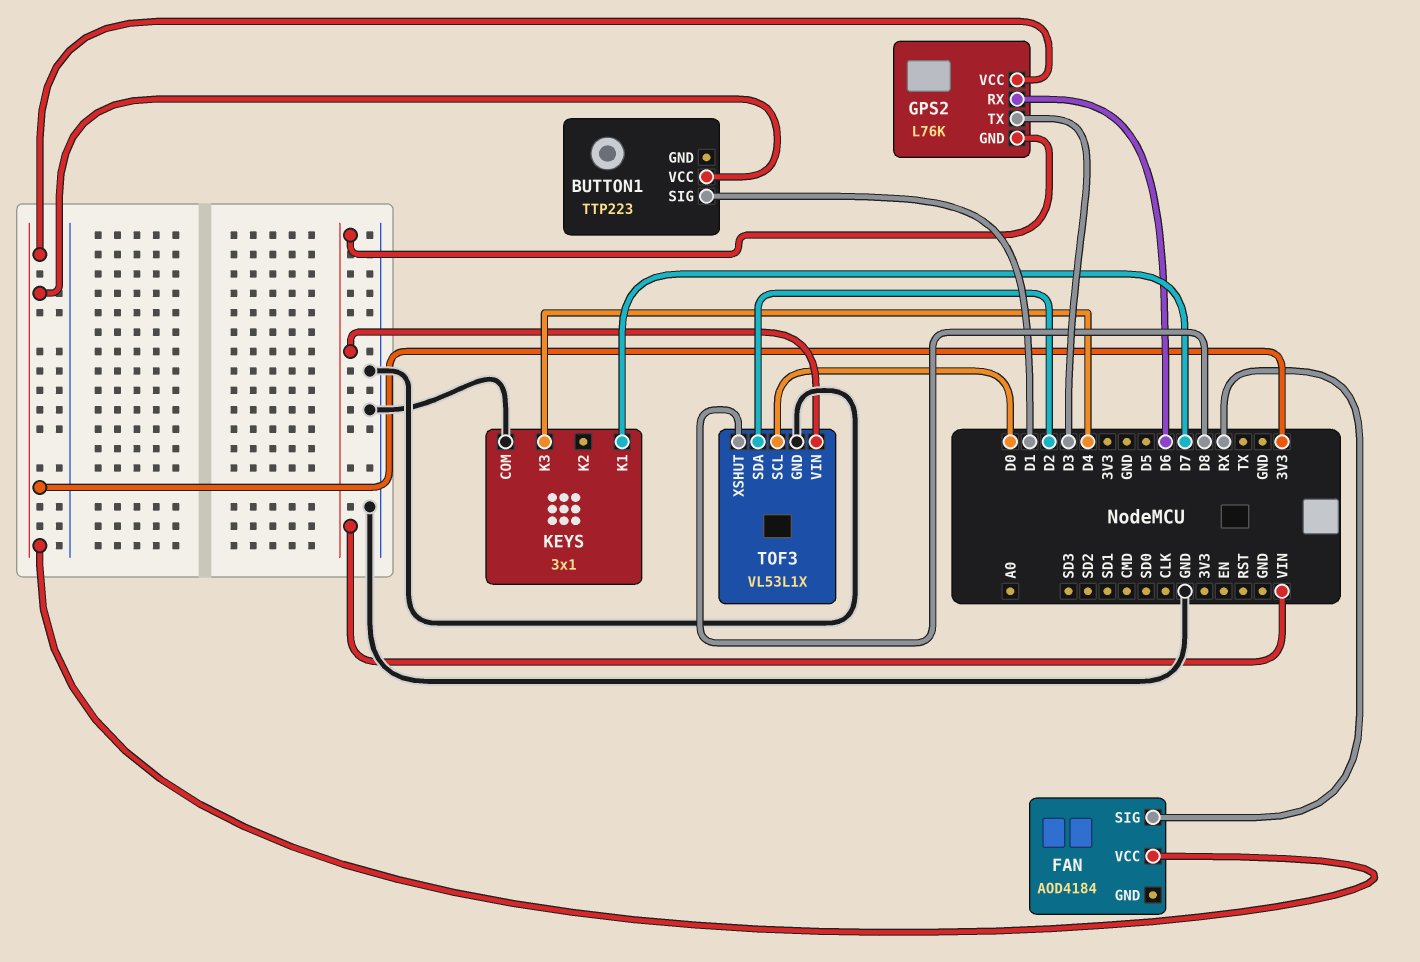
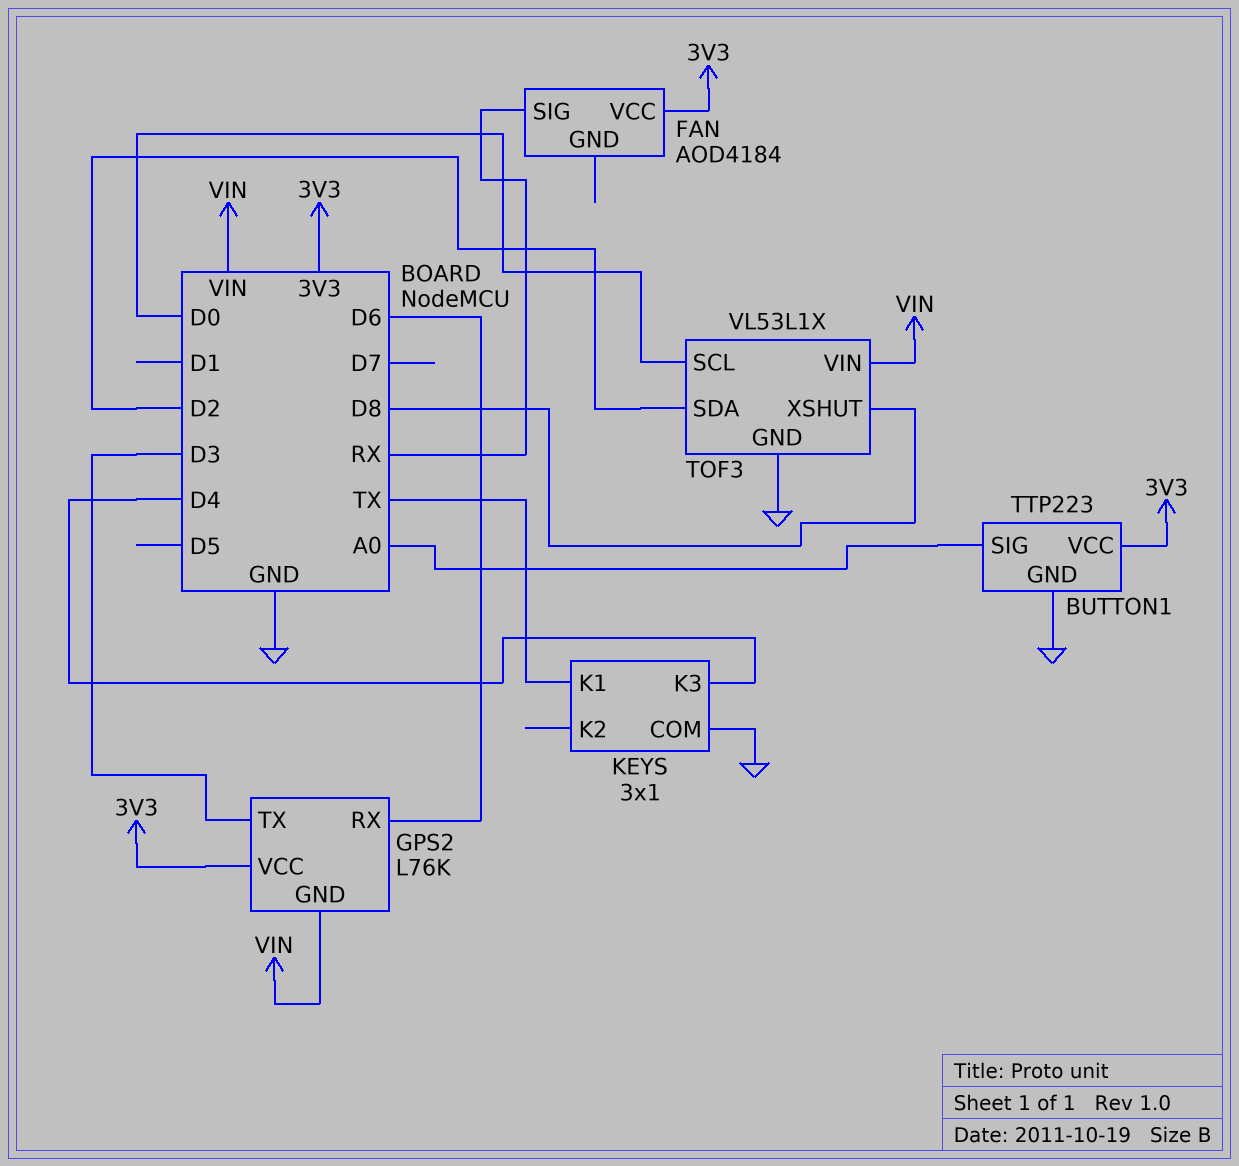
BUTTON1 pin GND: none -> GND
BUTTON1 pin SIG: D1 -> A0
KEYS pin K1: D7 -> TX

